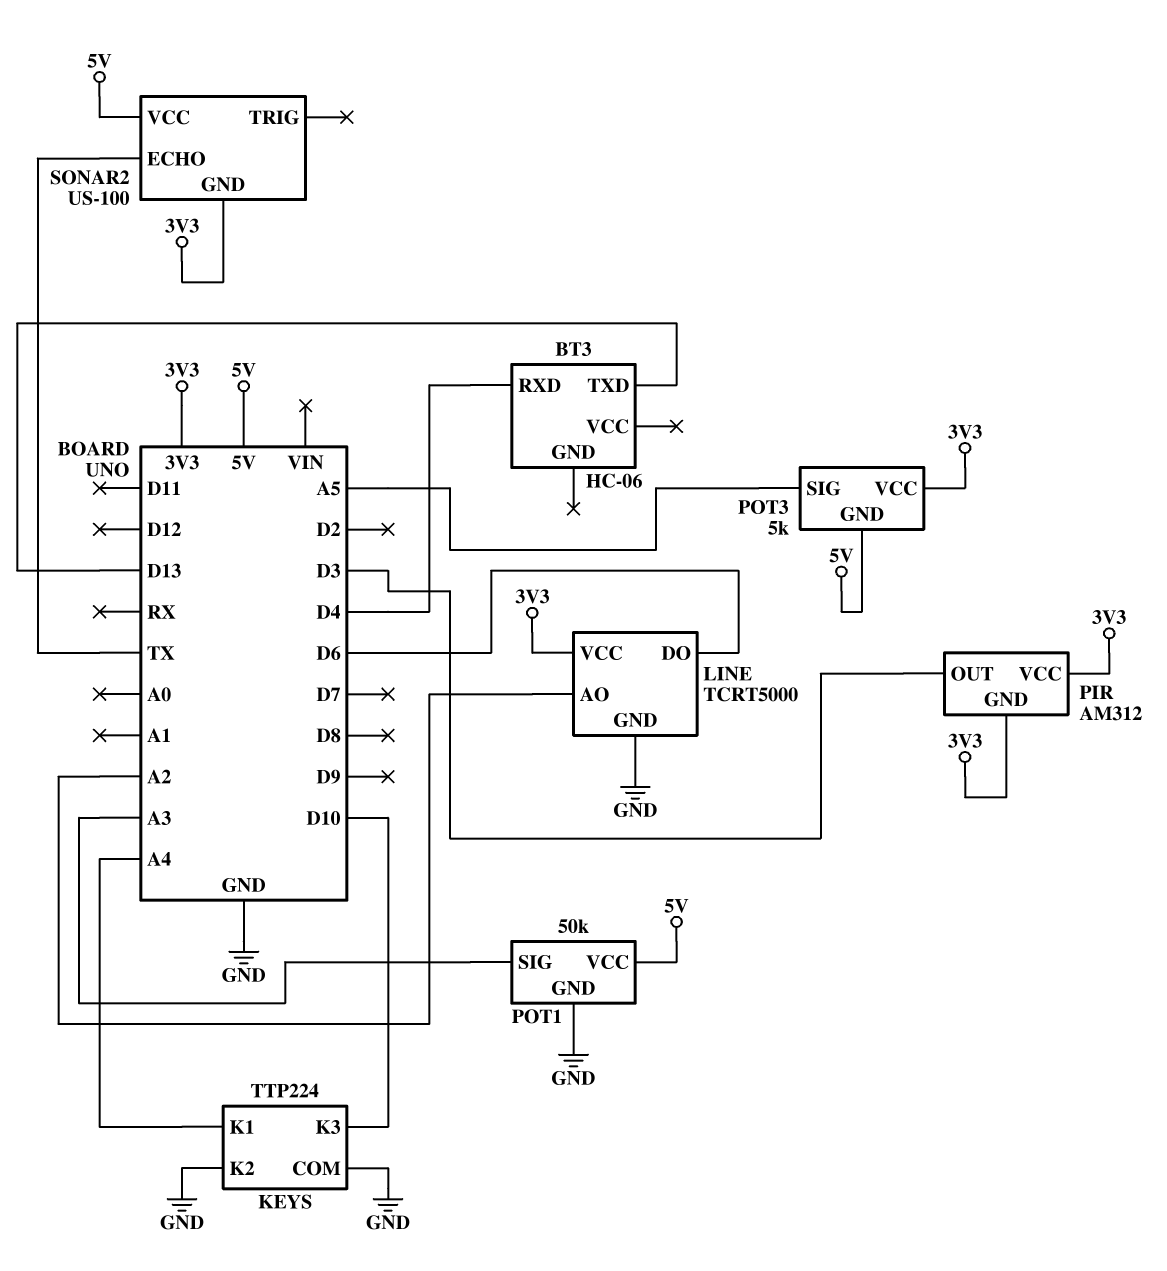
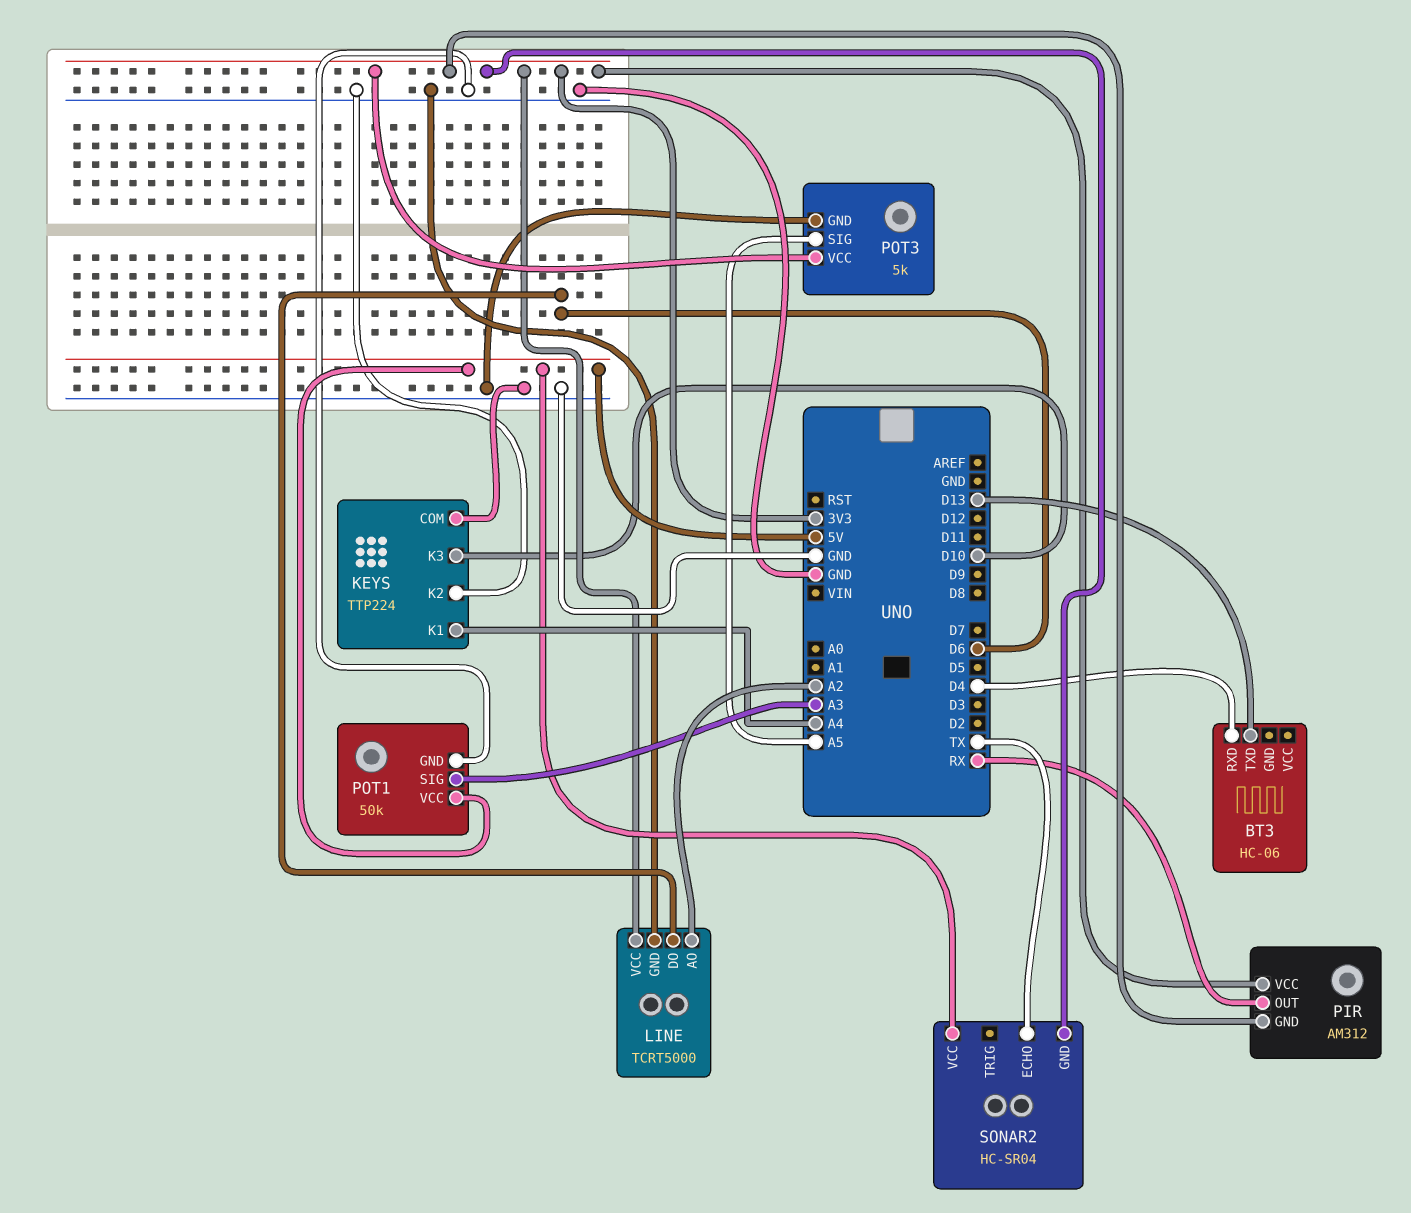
PIR pin OUT: D3 -> RX
POT3 pin GND: 5V -> GND
SONAR2: US-100 -> HC-SR04

